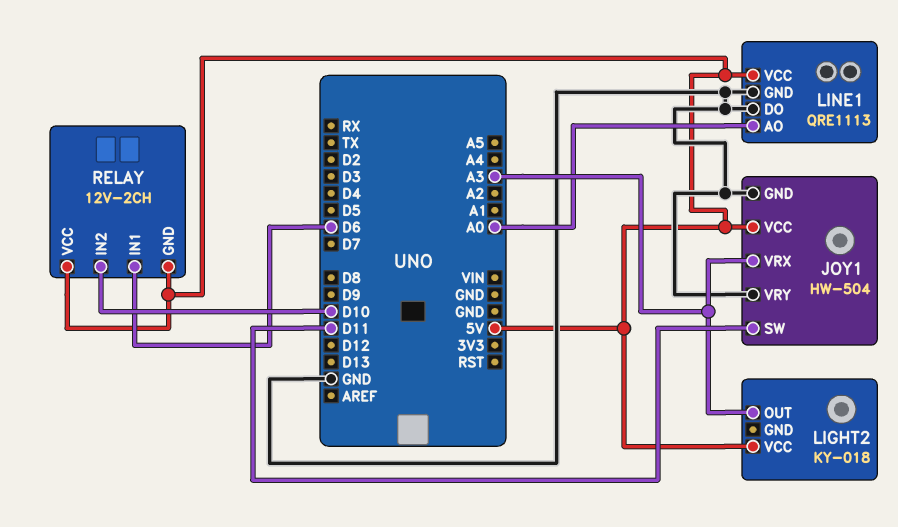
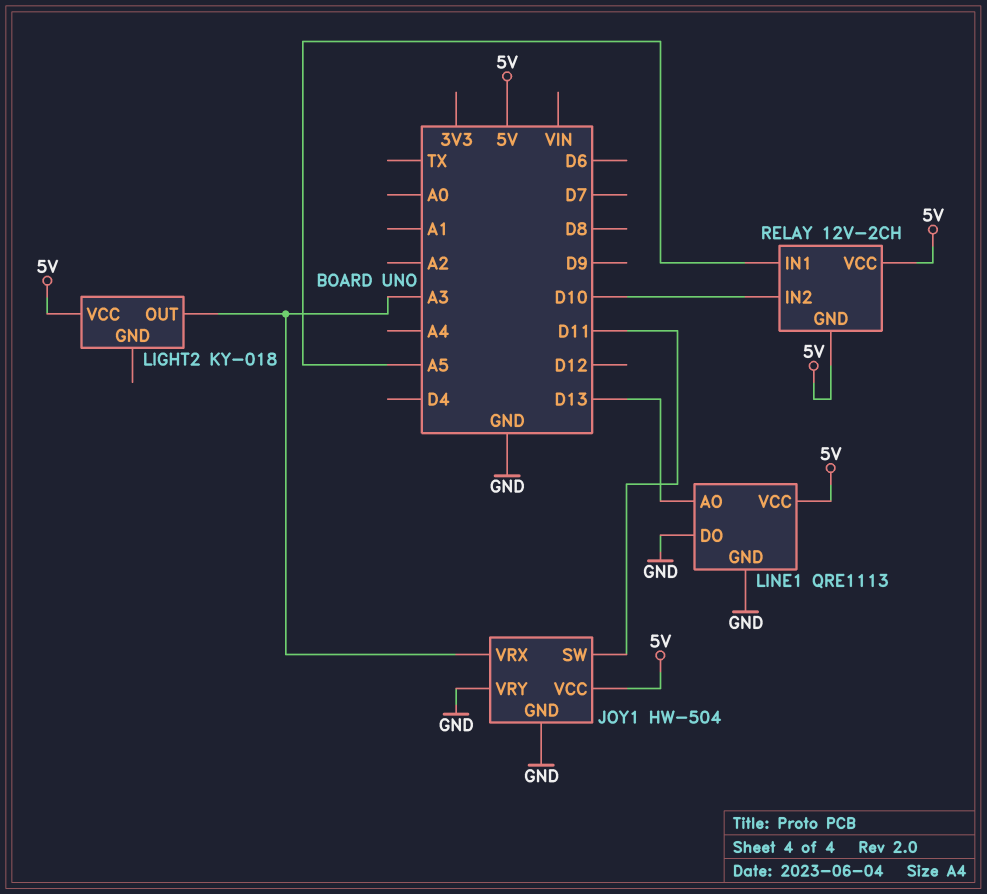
LINE1 pin AO: A0 -> D13
RELAY pin IN1: D6 -> A5

